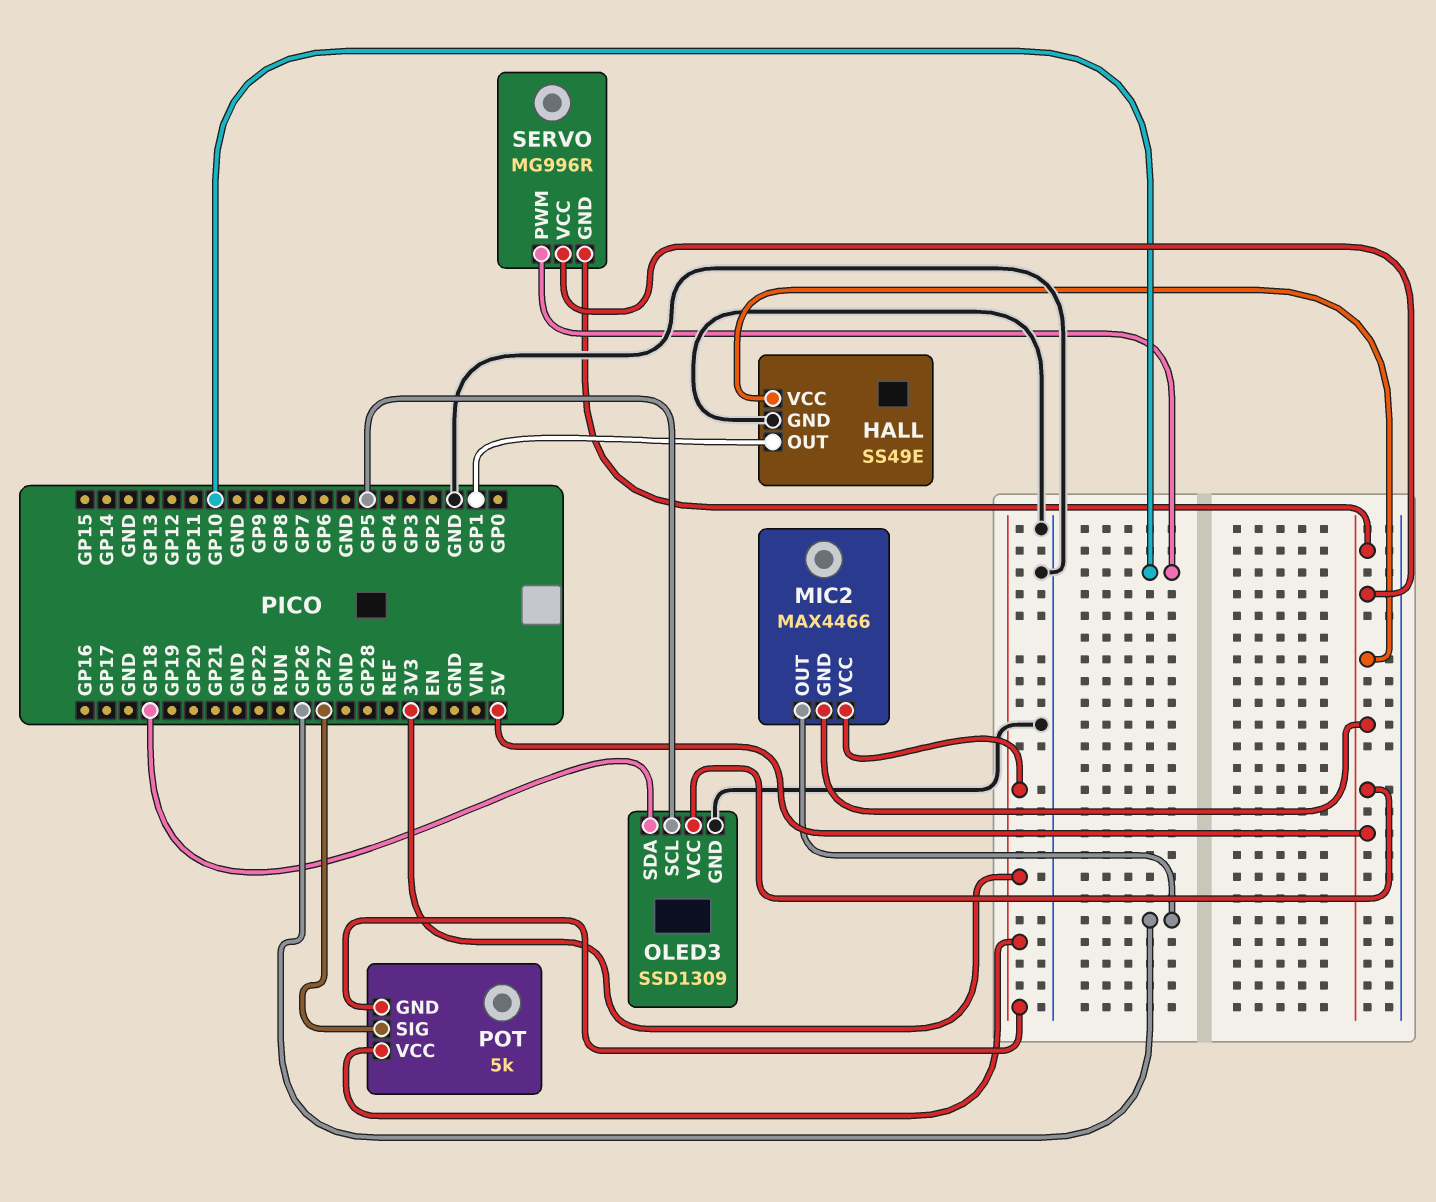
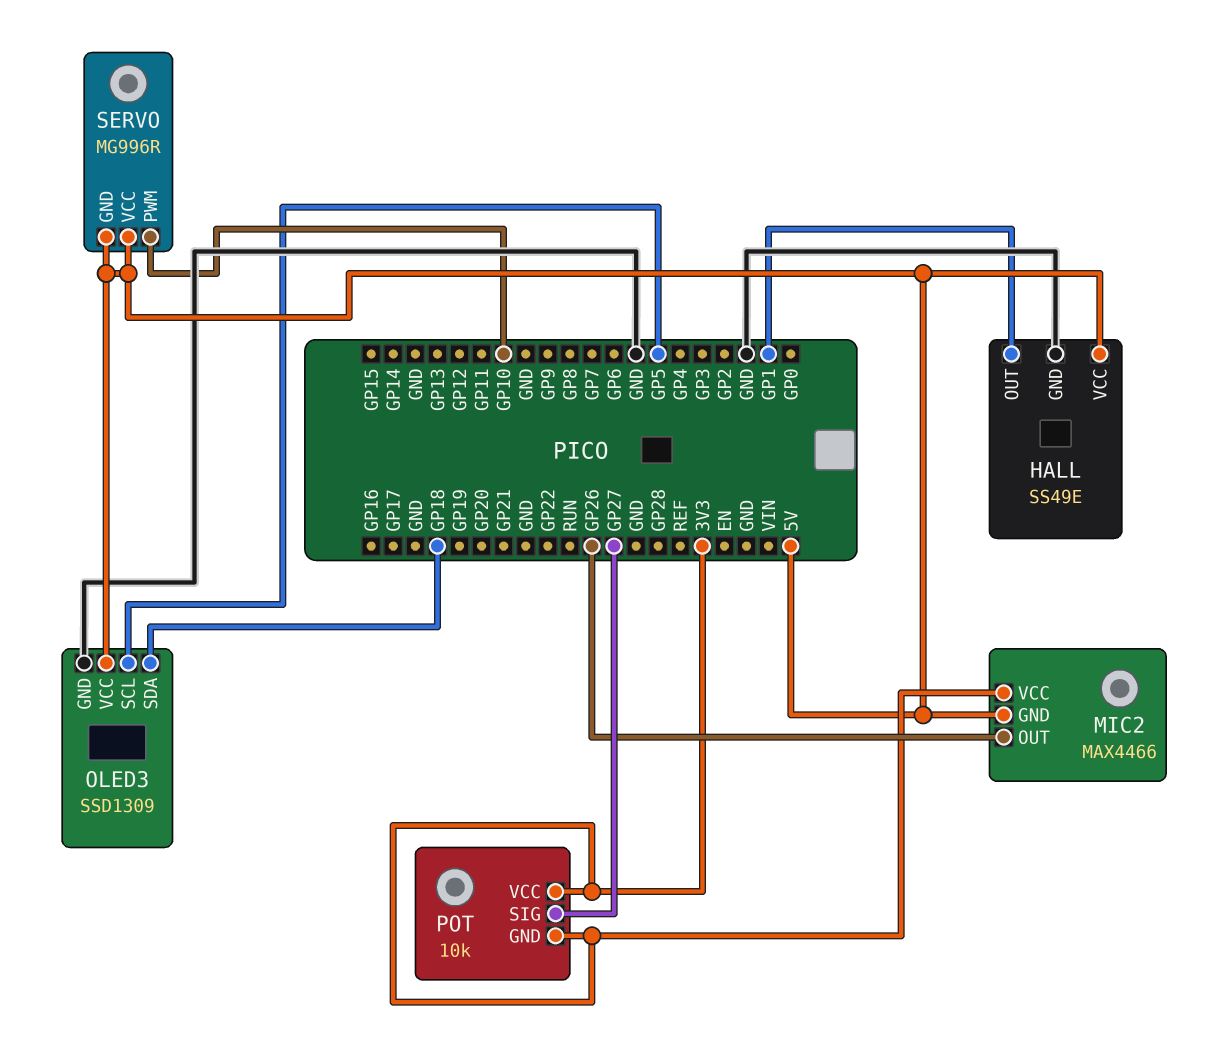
POT: 5k -> 10k

